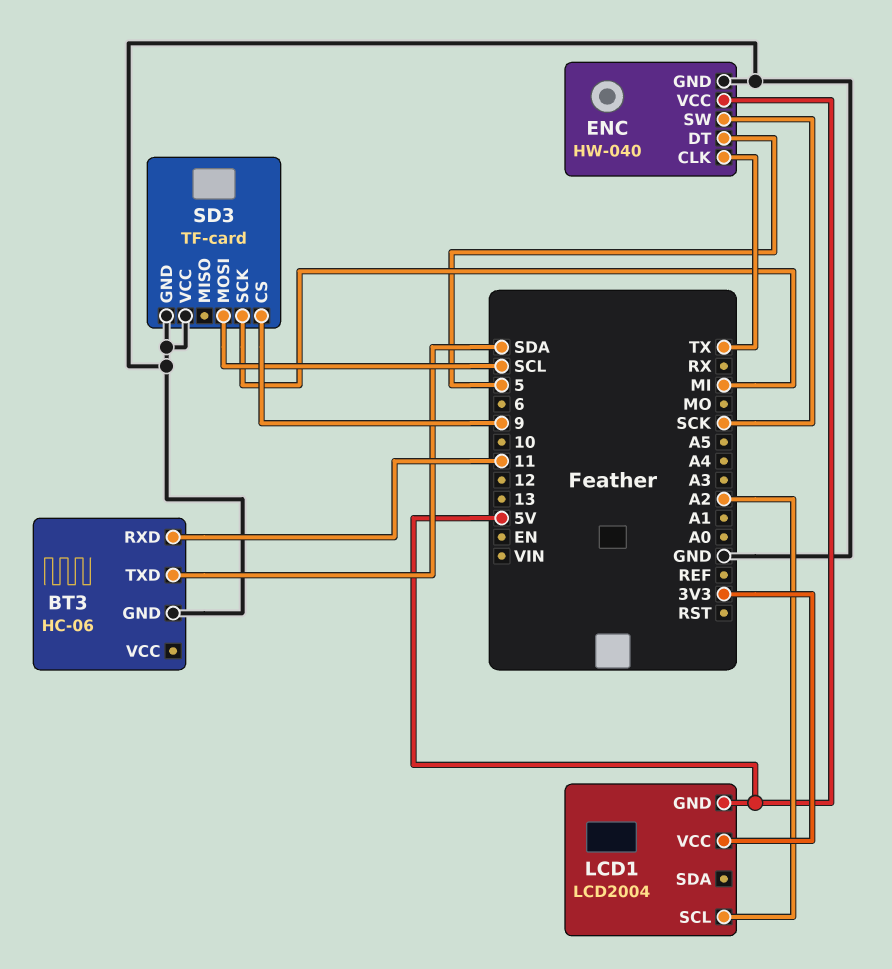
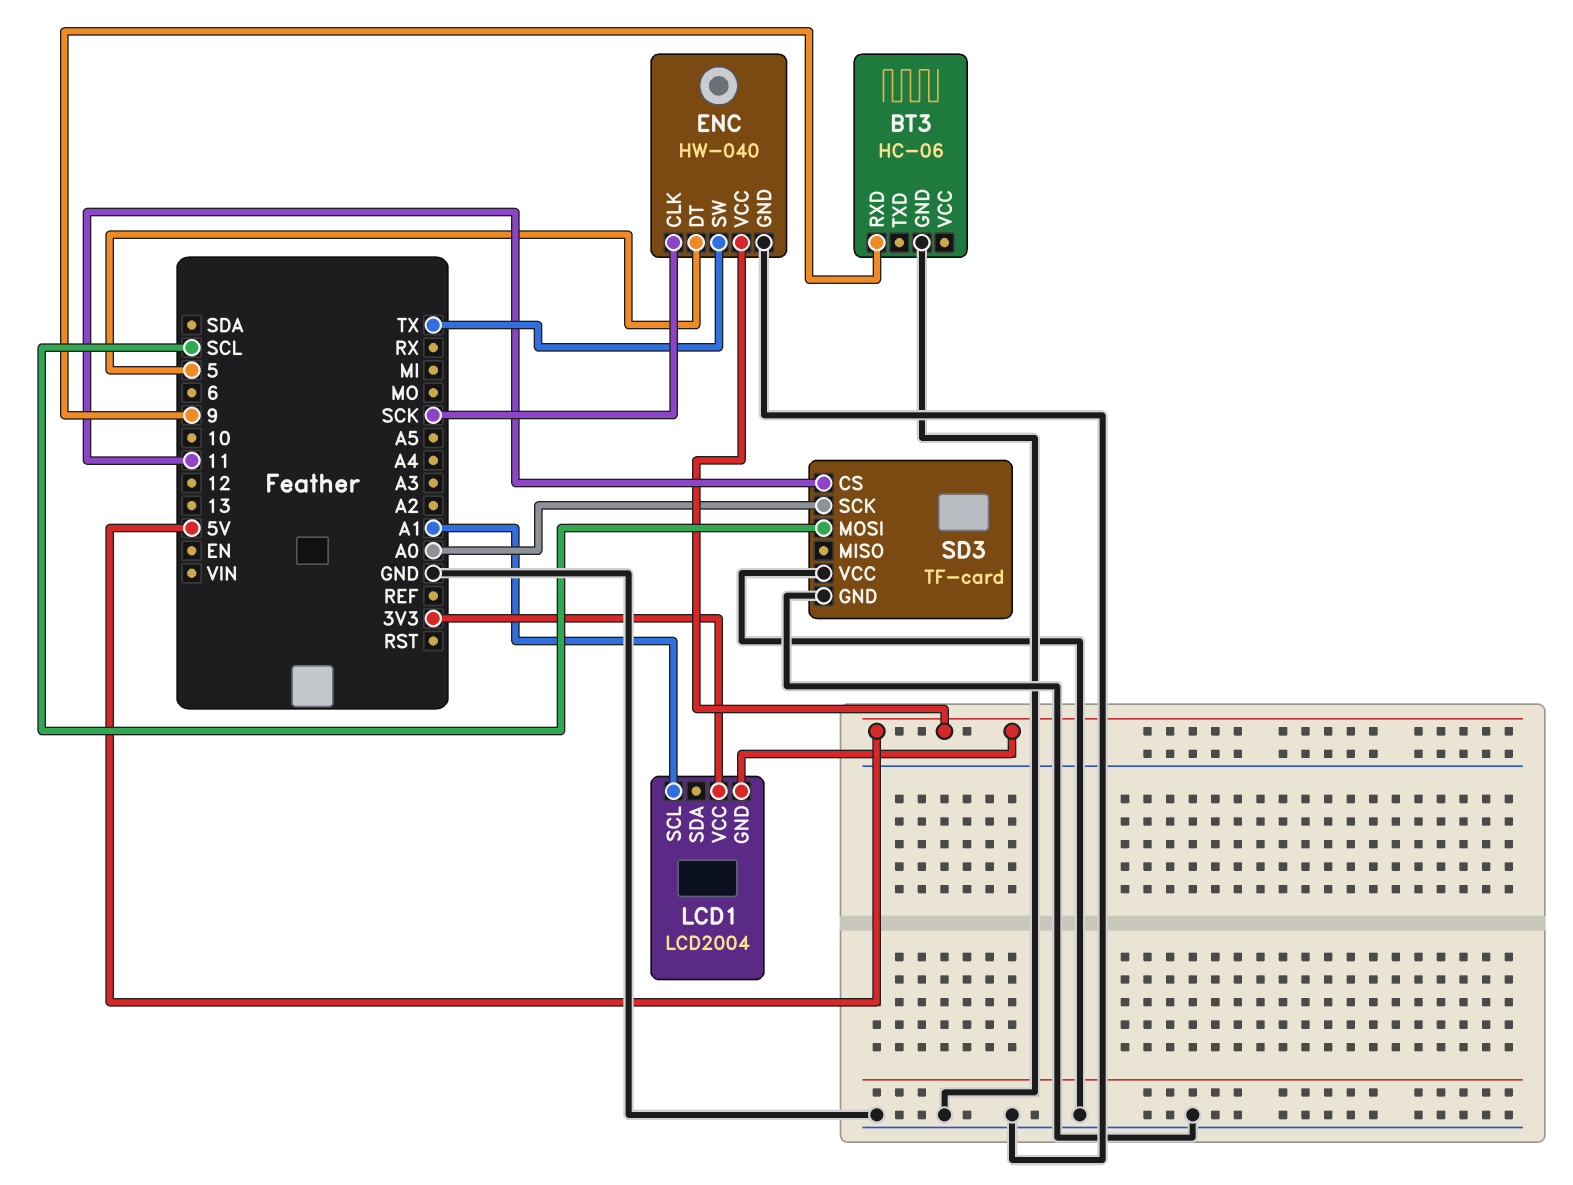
BT3 pin RXD: 11 -> 9
BT3 pin TXD: SDA -> none
ENC pin CLK: TX -> SCK
ENC pin SW: SCK -> TX
LCD1 pin SCL: A2 -> A1
SD3 pin CS: 9 -> 11
SD3 pin SCK: MI -> A0

